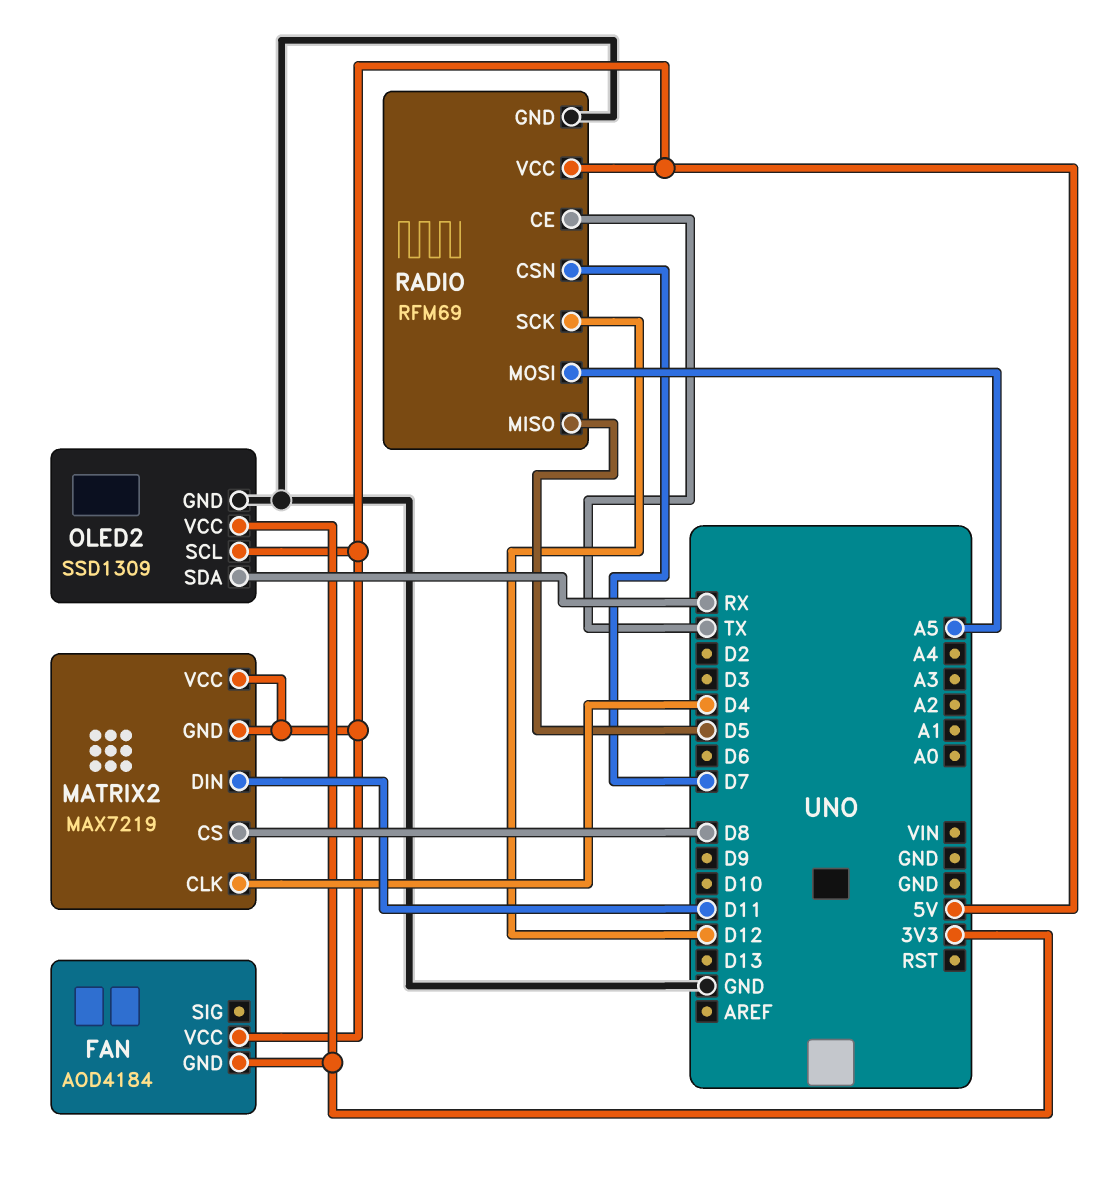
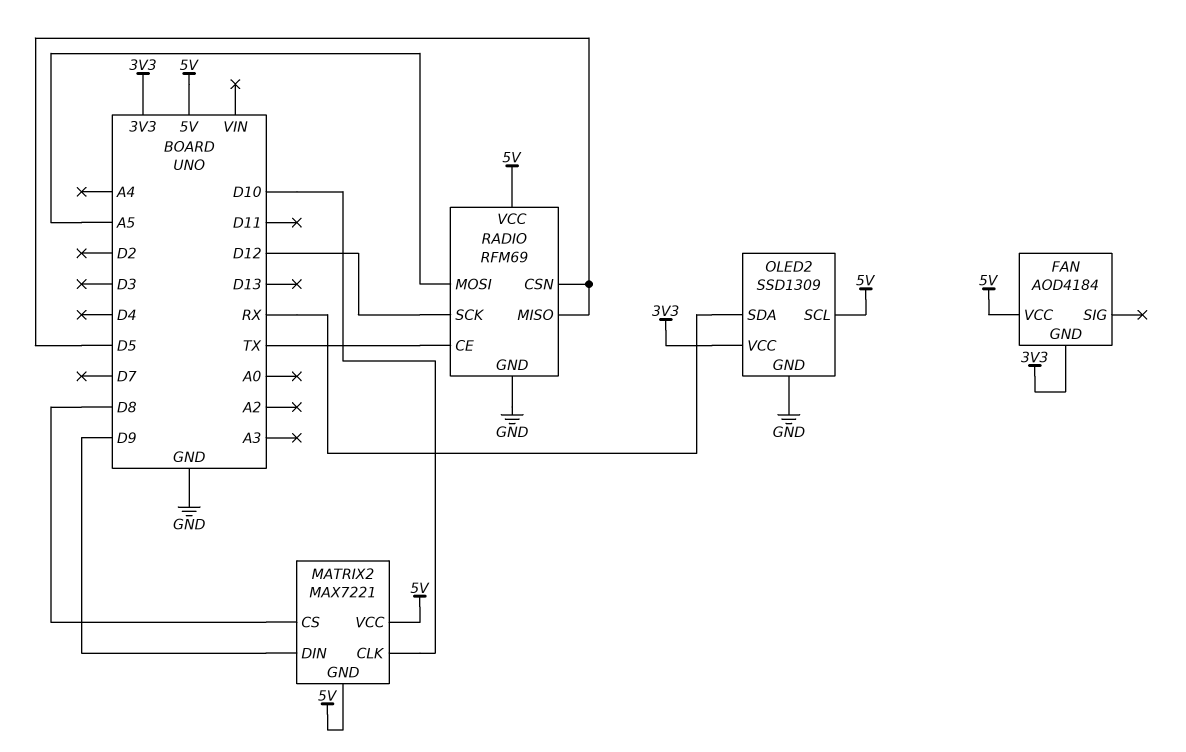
MATRIX2: MAX7219 -> MAX7221
MATRIX2 pin CLK: D4 -> D10
MATRIX2 pin DIN: D11 -> D9
RADIO pin CSN: D7 -> D5

